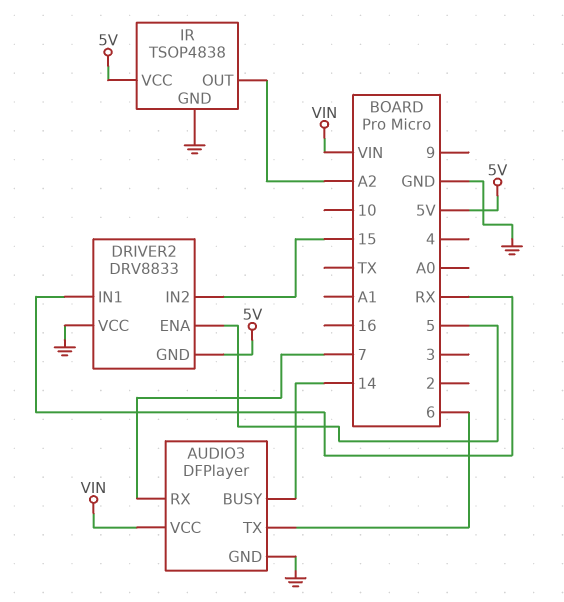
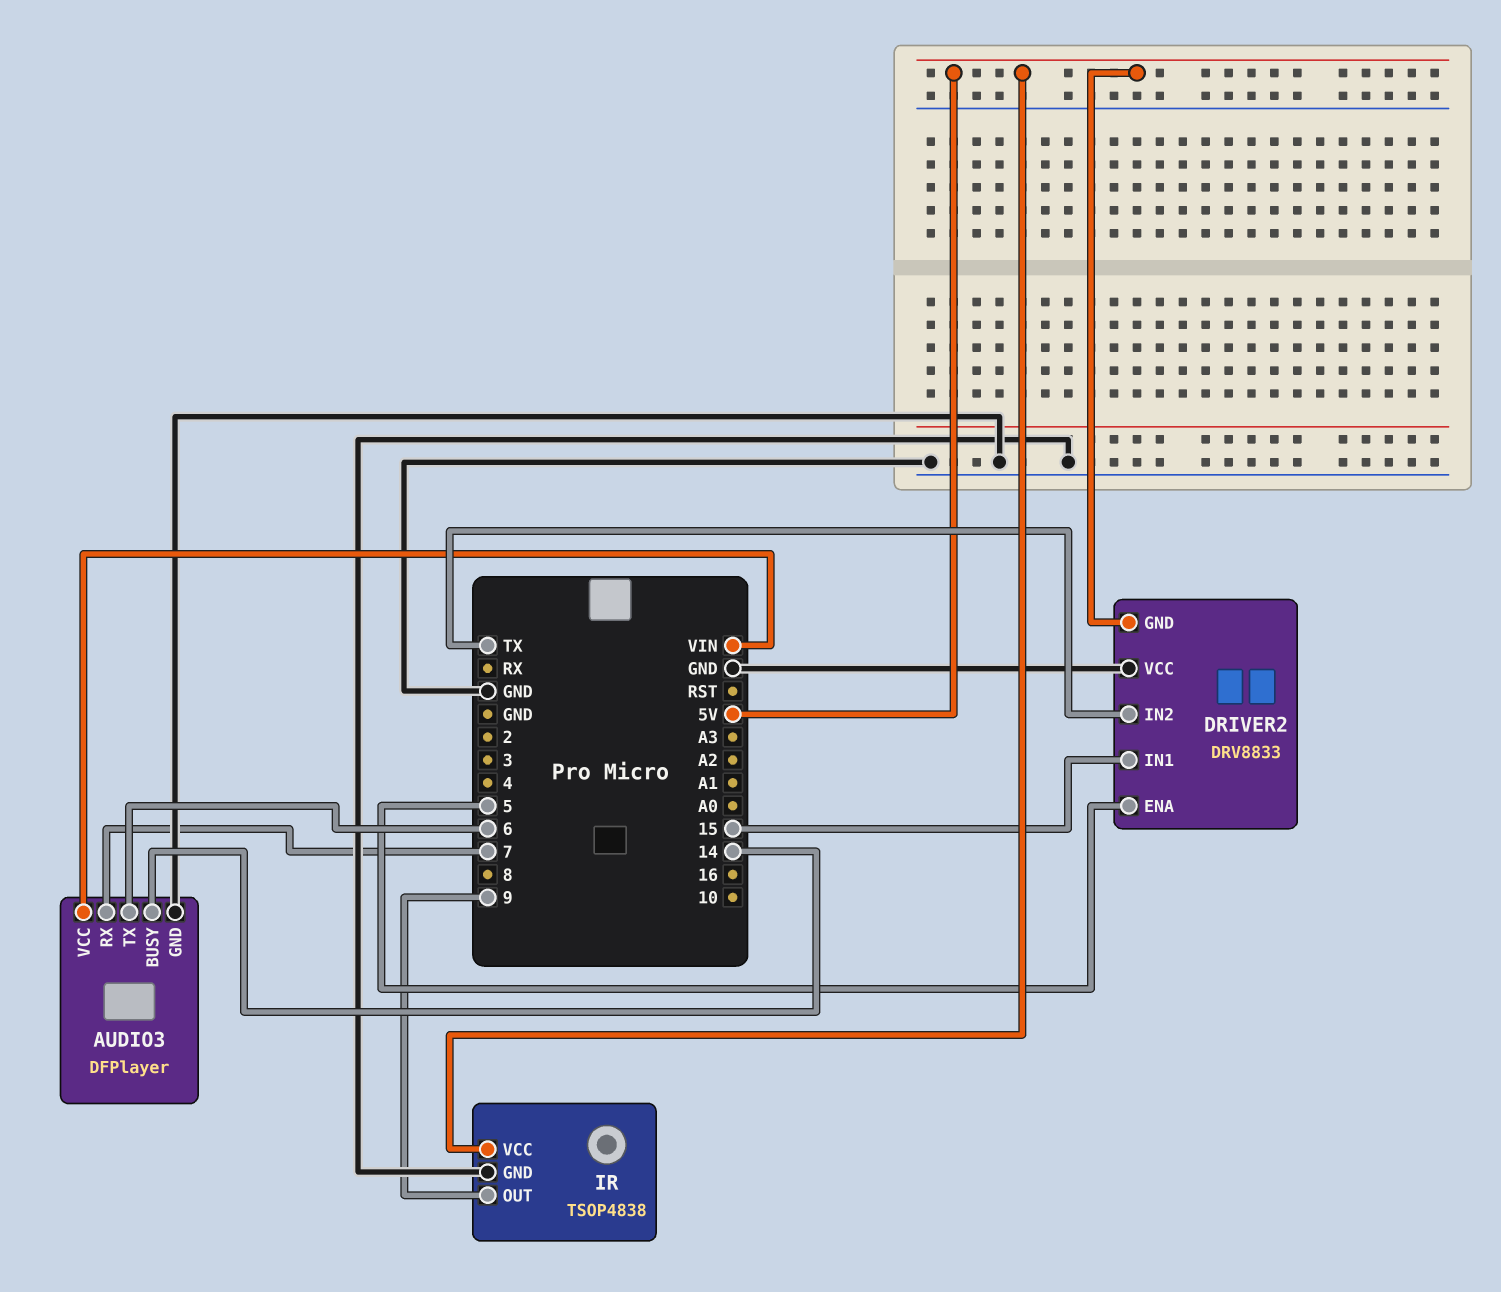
DRIVER2 pin IN1: RX -> 15
DRIVER2 pin IN2: 15 -> TX
IR pin OUT: A2 -> 9

